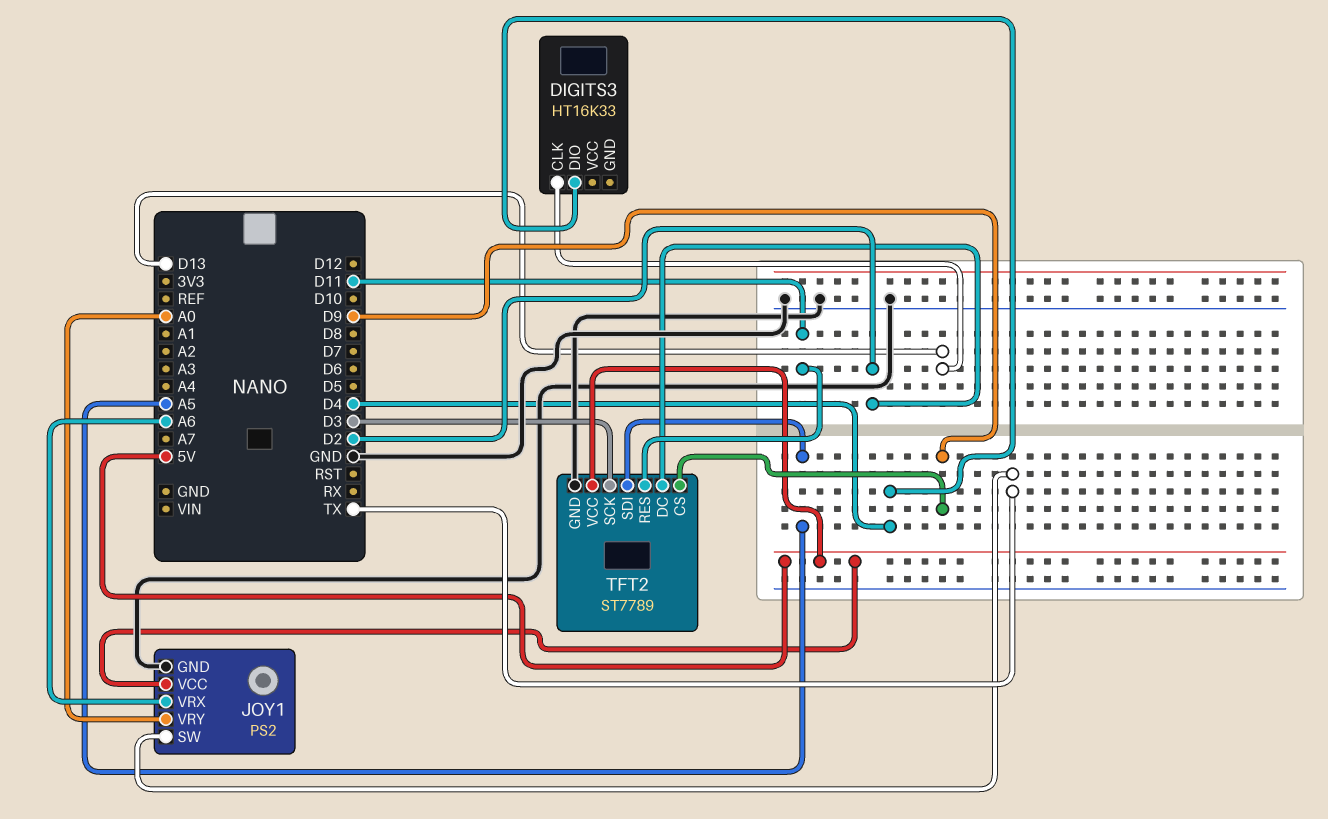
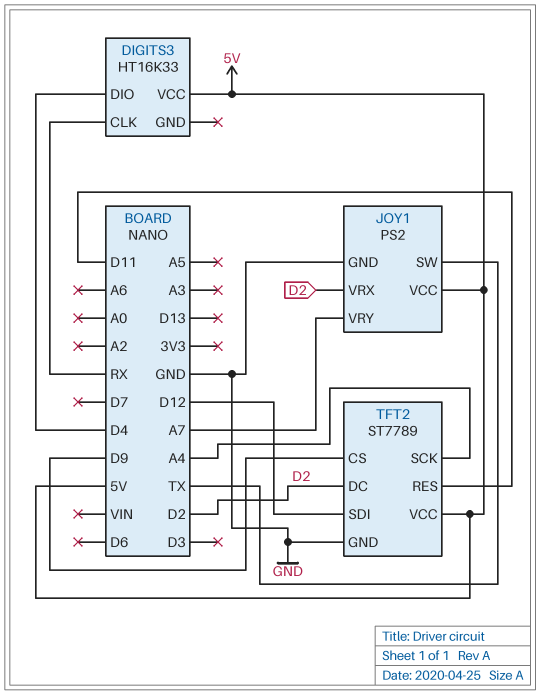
DIGITS3 pin CLK: D13 -> RX
DIGITS3 pin VCC: none -> 5V
JOY1 pin VRX: A6 -> D2
JOY1 pin VRY: A0 -> A7
TFT2 pin SCK: D3 -> A4
TFT2 pin SDI: A5 -> D12

